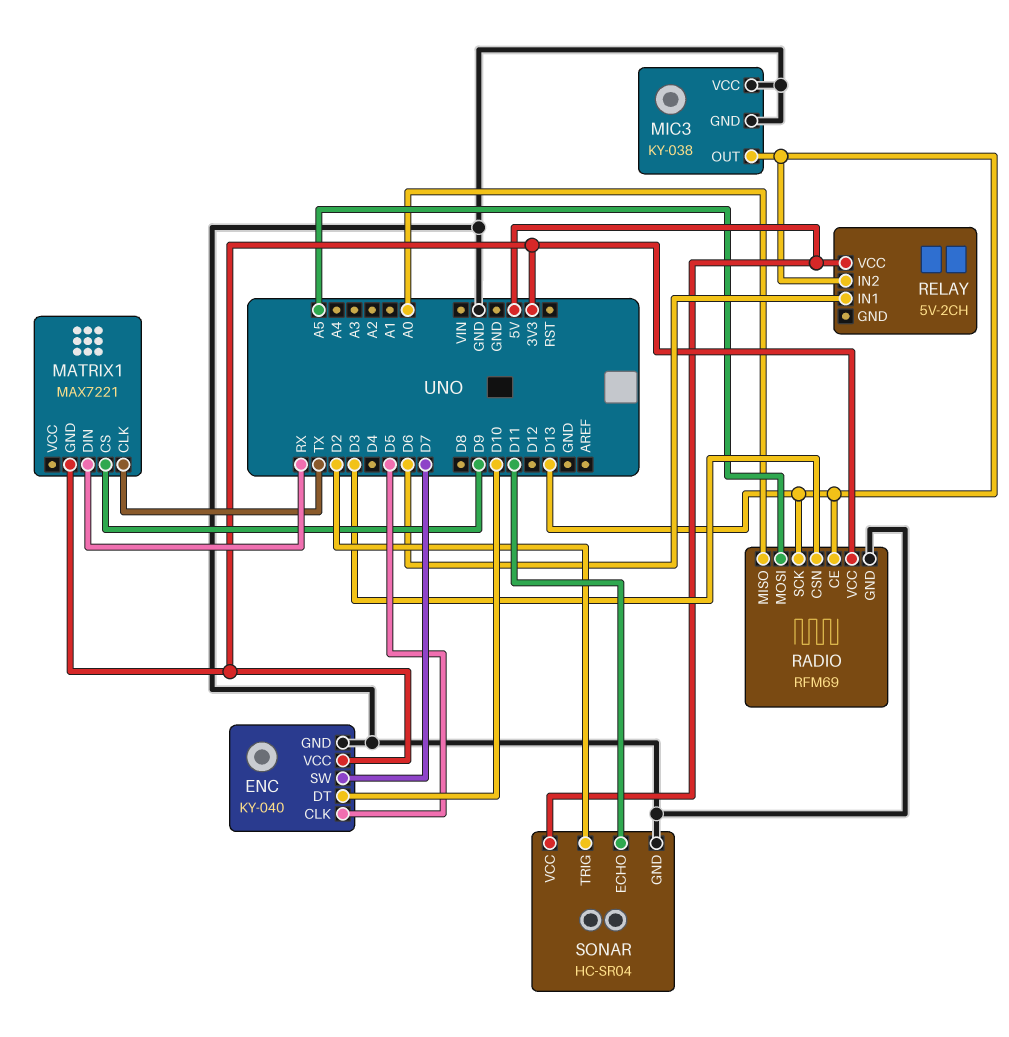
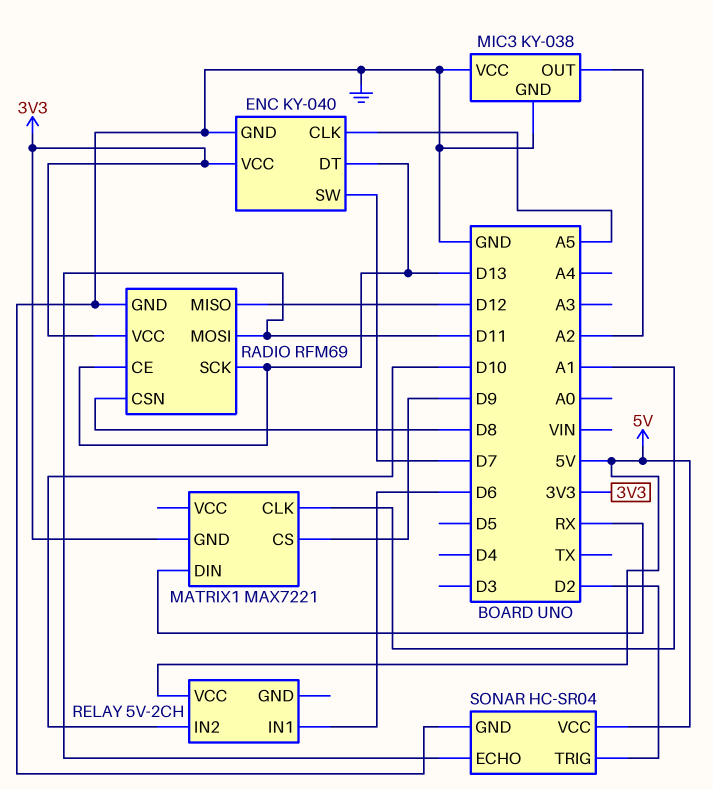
ENC pin CLK: D5 -> A5
ENC pin DT: D10 -> D13
MATRIX1 pin CLK: TX -> A1
MIC3 pin OUT: D13 -> A2
RADIO pin CSN: D3 -> D8
RADIO pin MISO: A0 -> D12
RADIO pin MOSI: A5 -> D11
RELAY pin IN2: D13 -> D10

